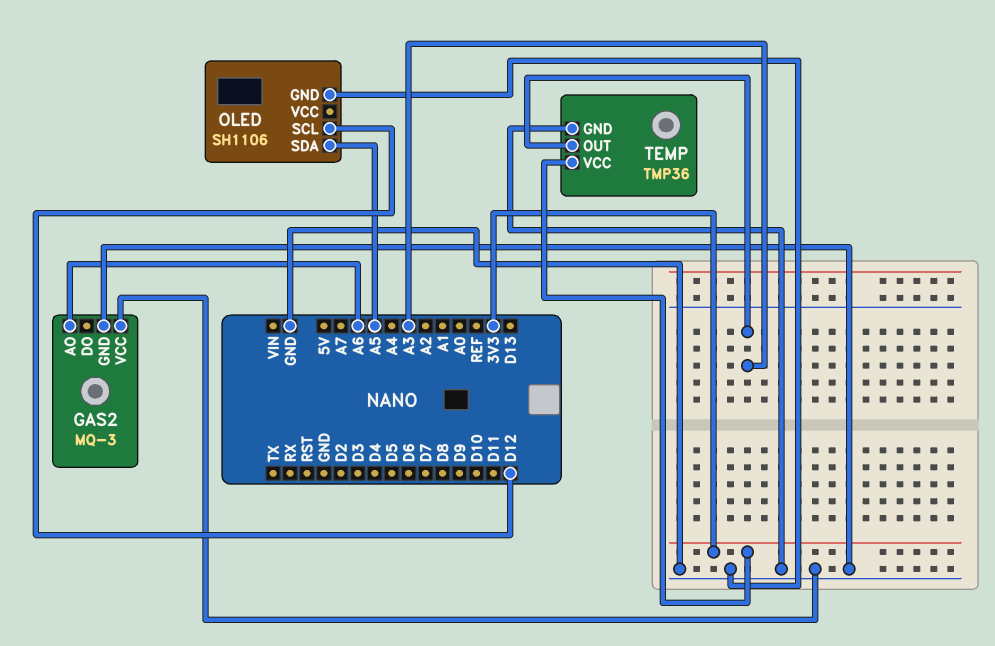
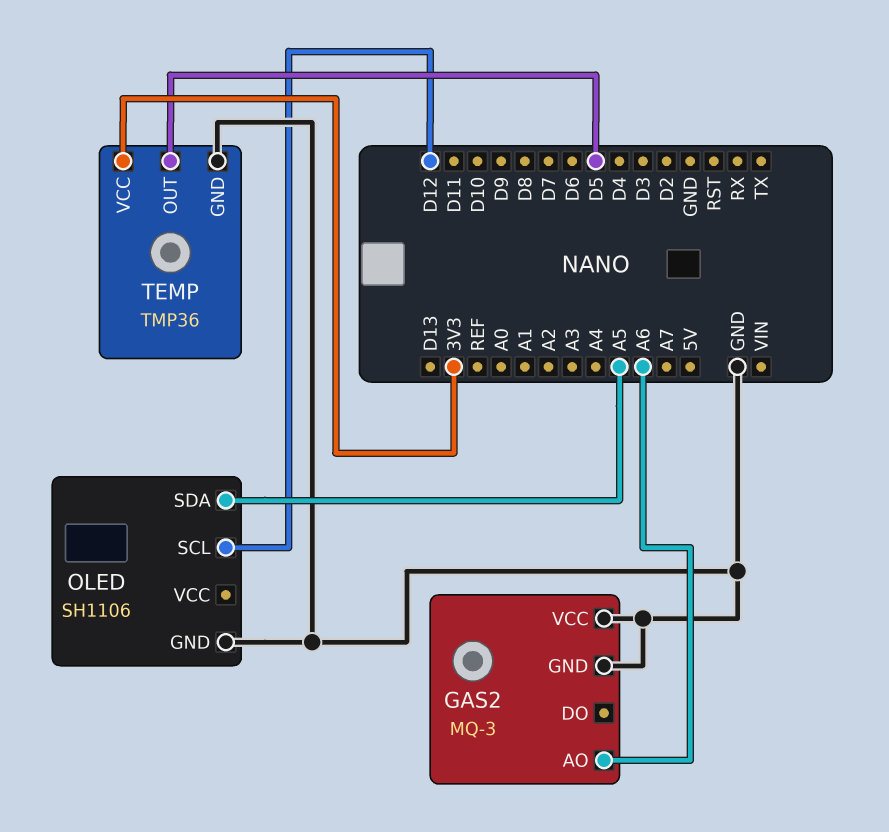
TEMP pin OUT: A3 -> D5

